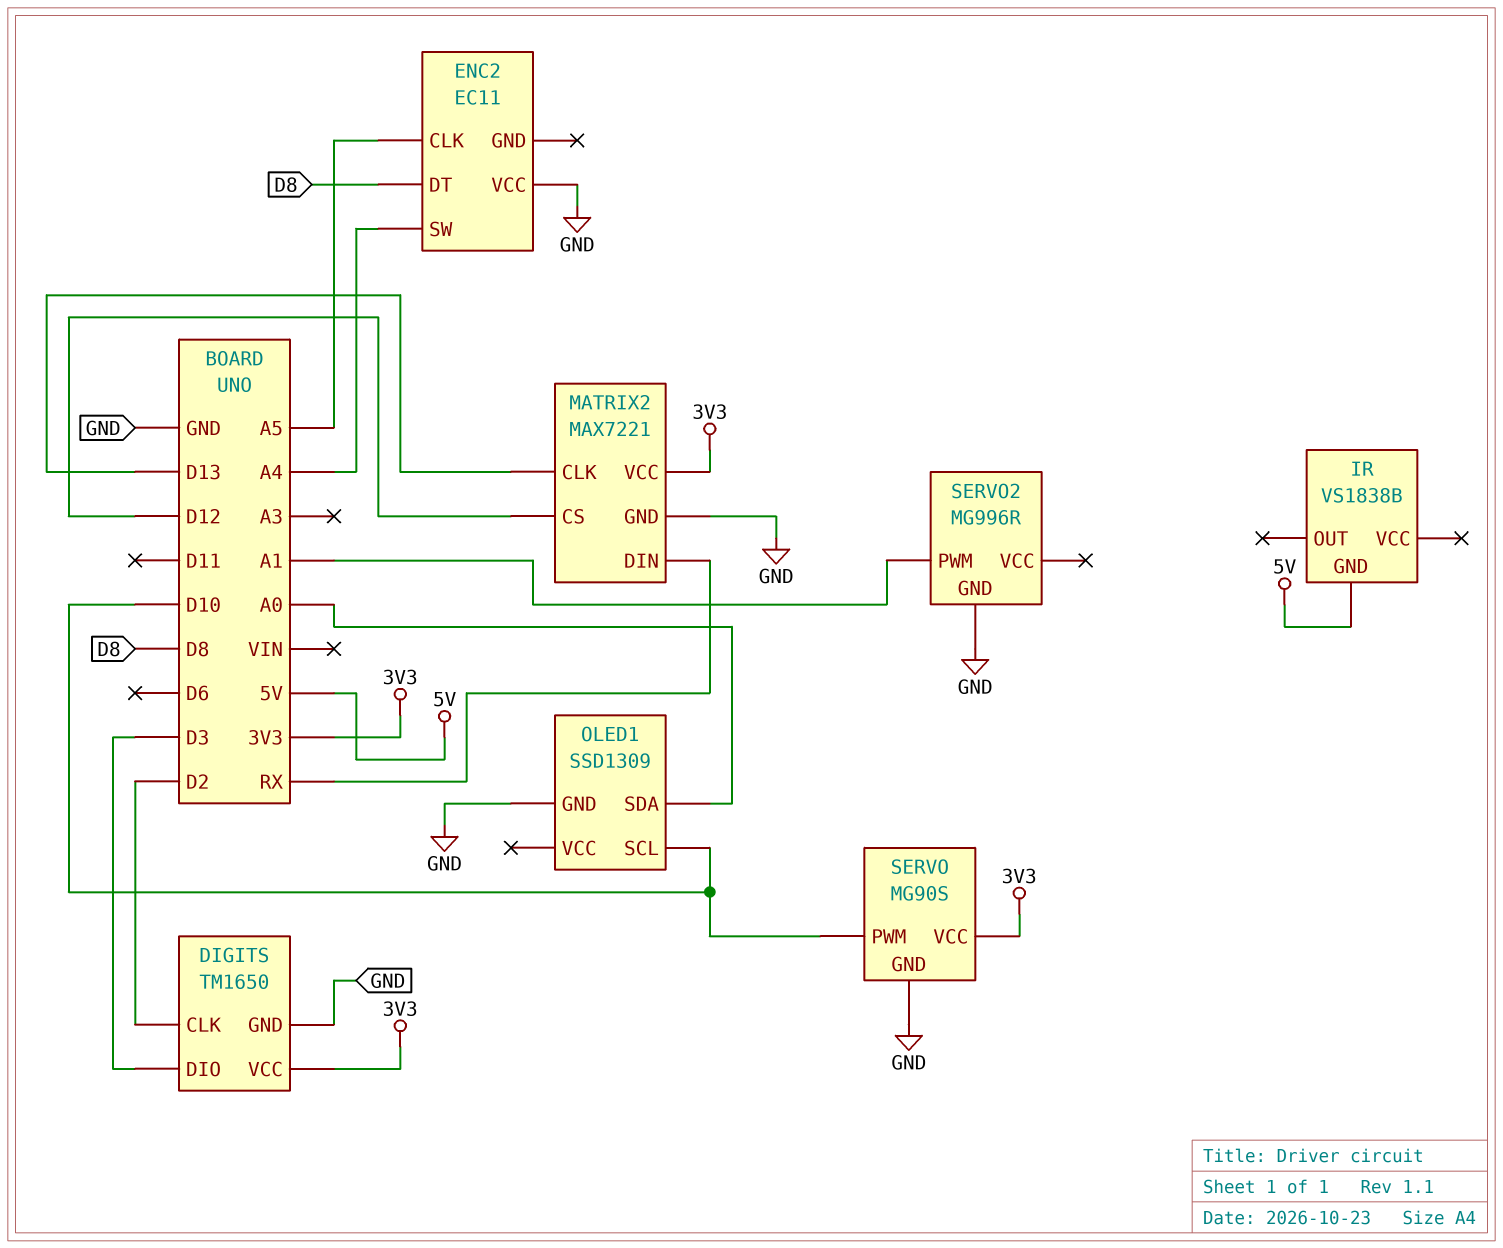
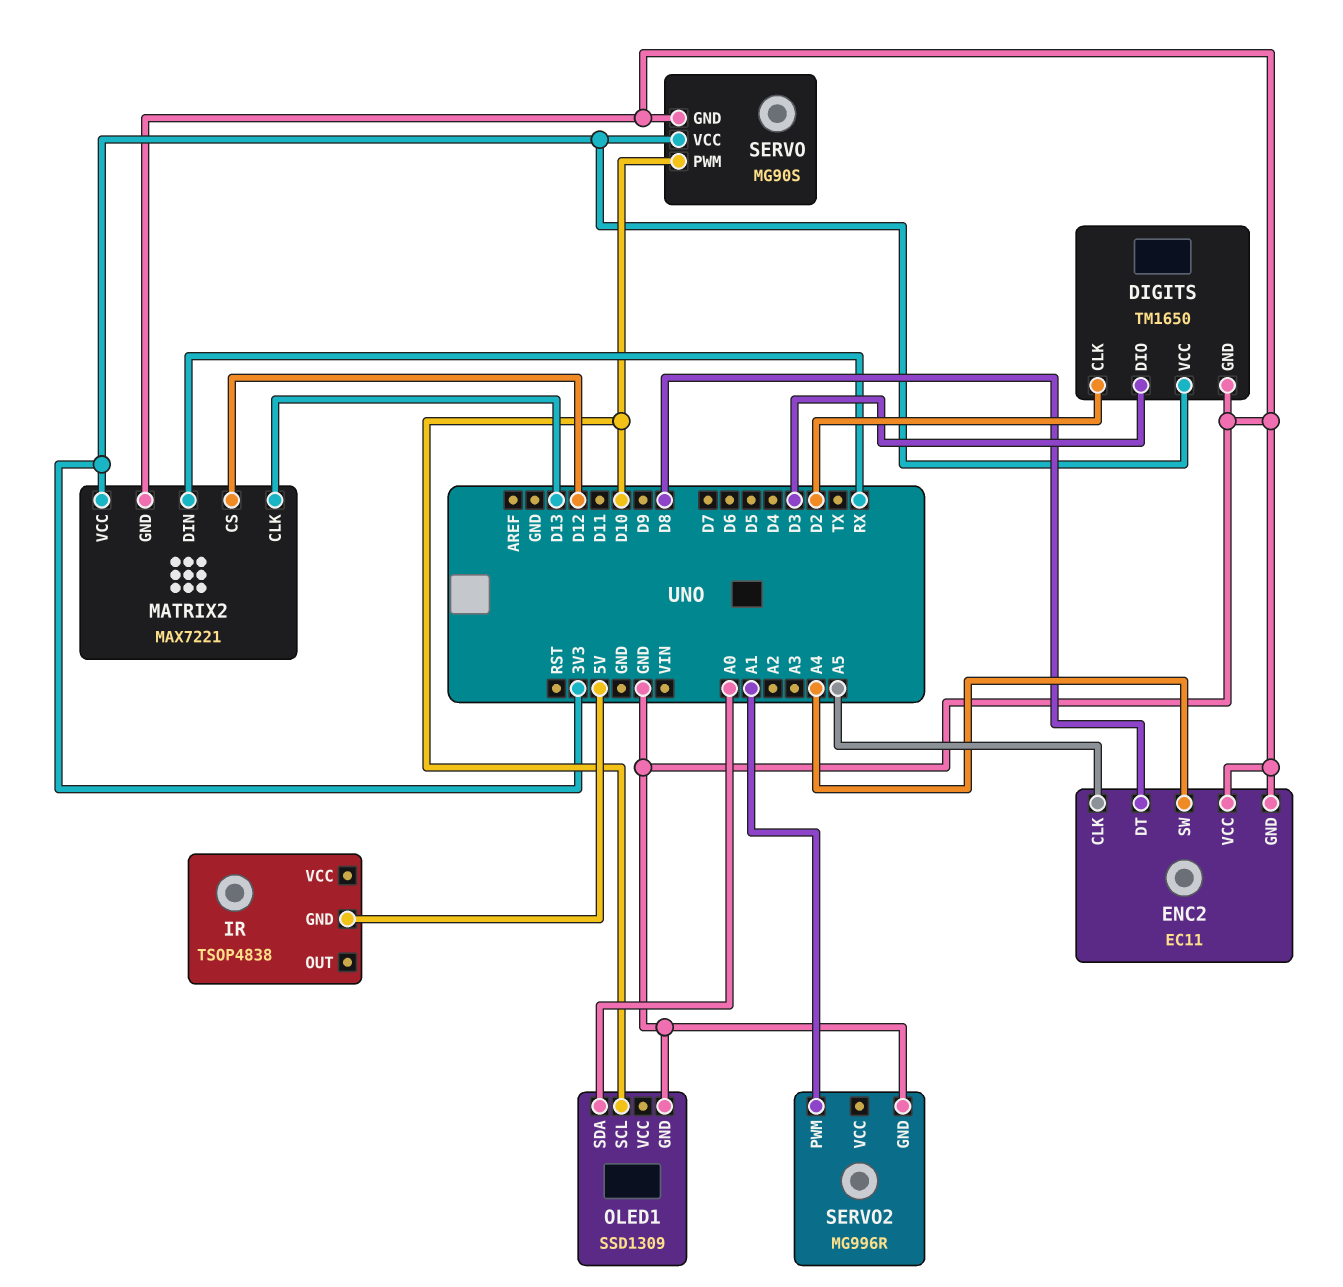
ENC2 pin GND: none -> GND
IR: VS1838B -> TSOP4838

